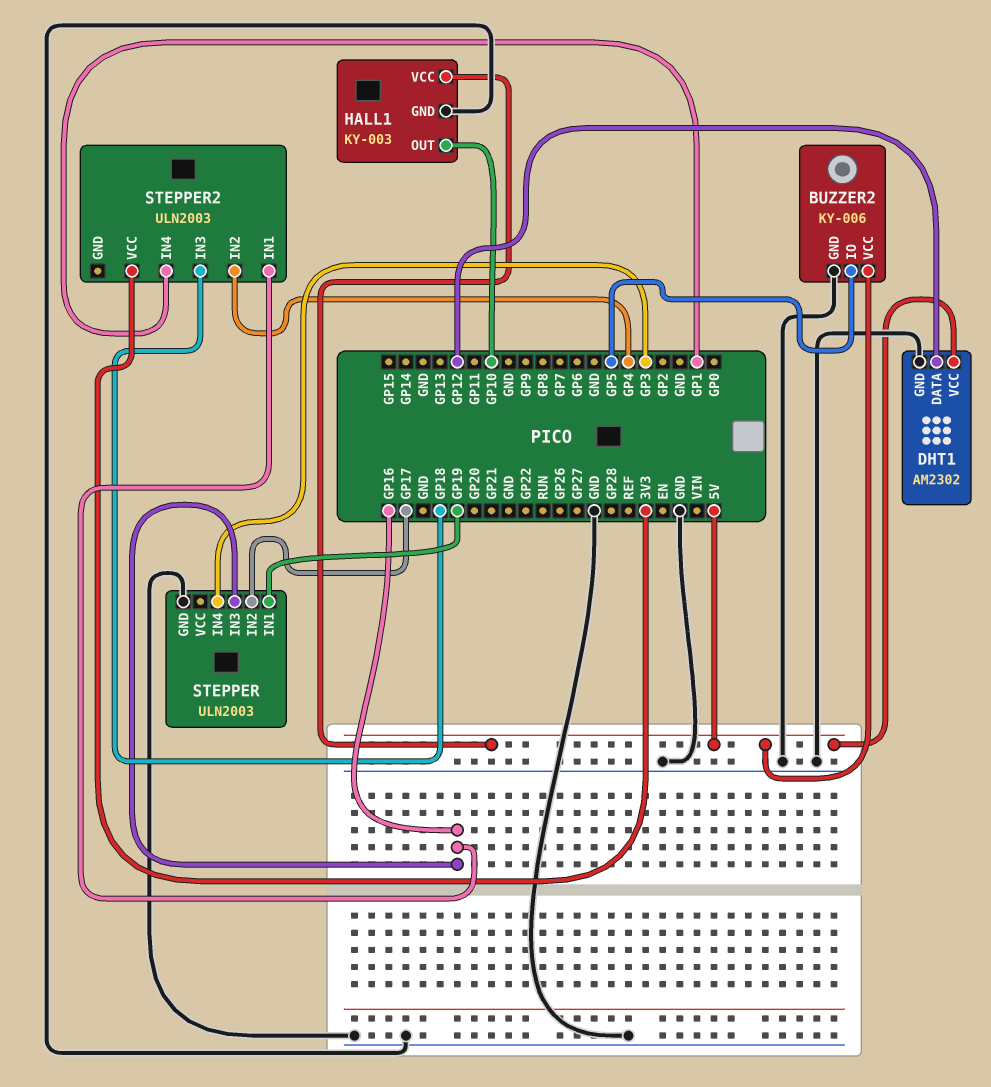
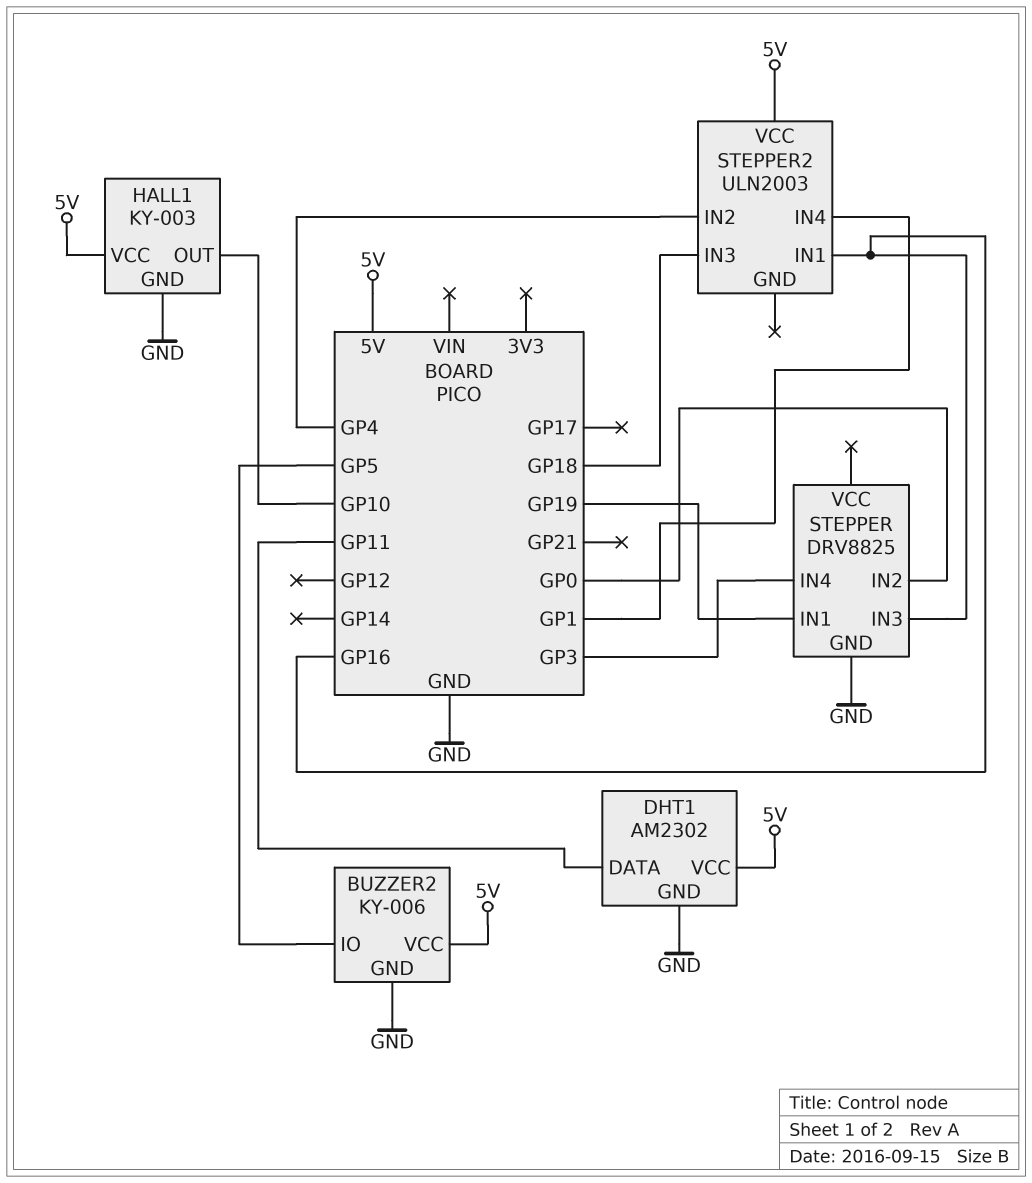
DHT1 pin DATA: GP12 -> GP11
STEPPER: ULN2003 -> DRV8825
STEPPER pin IN2: GP17 -> GP0
STEPPER2 pin VCC: 3V3 -> 5V

